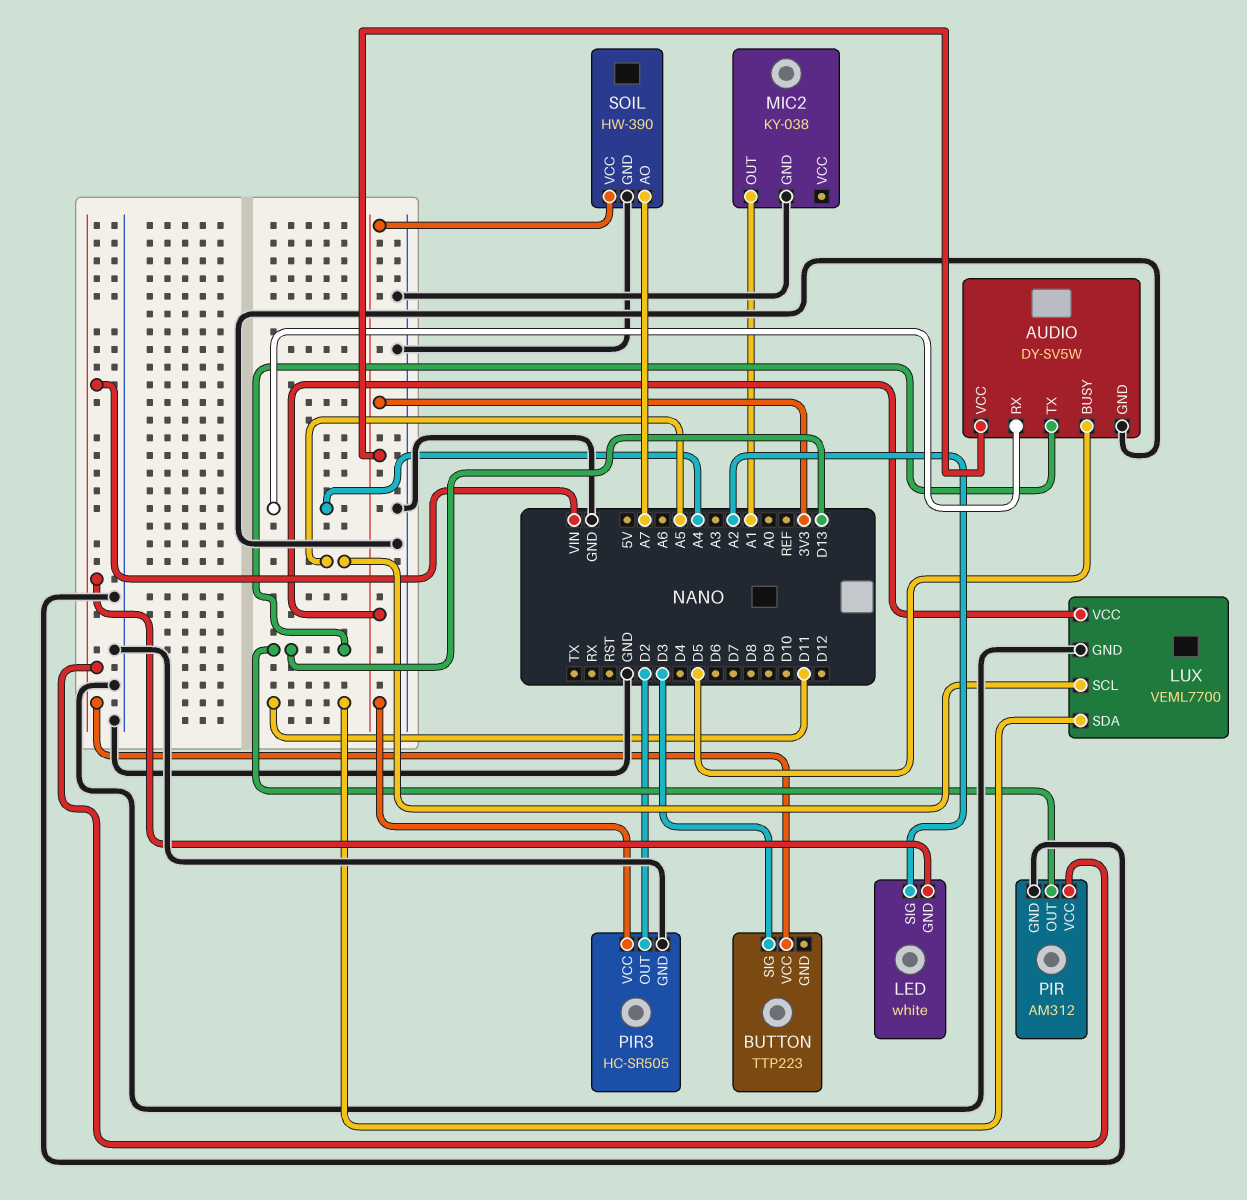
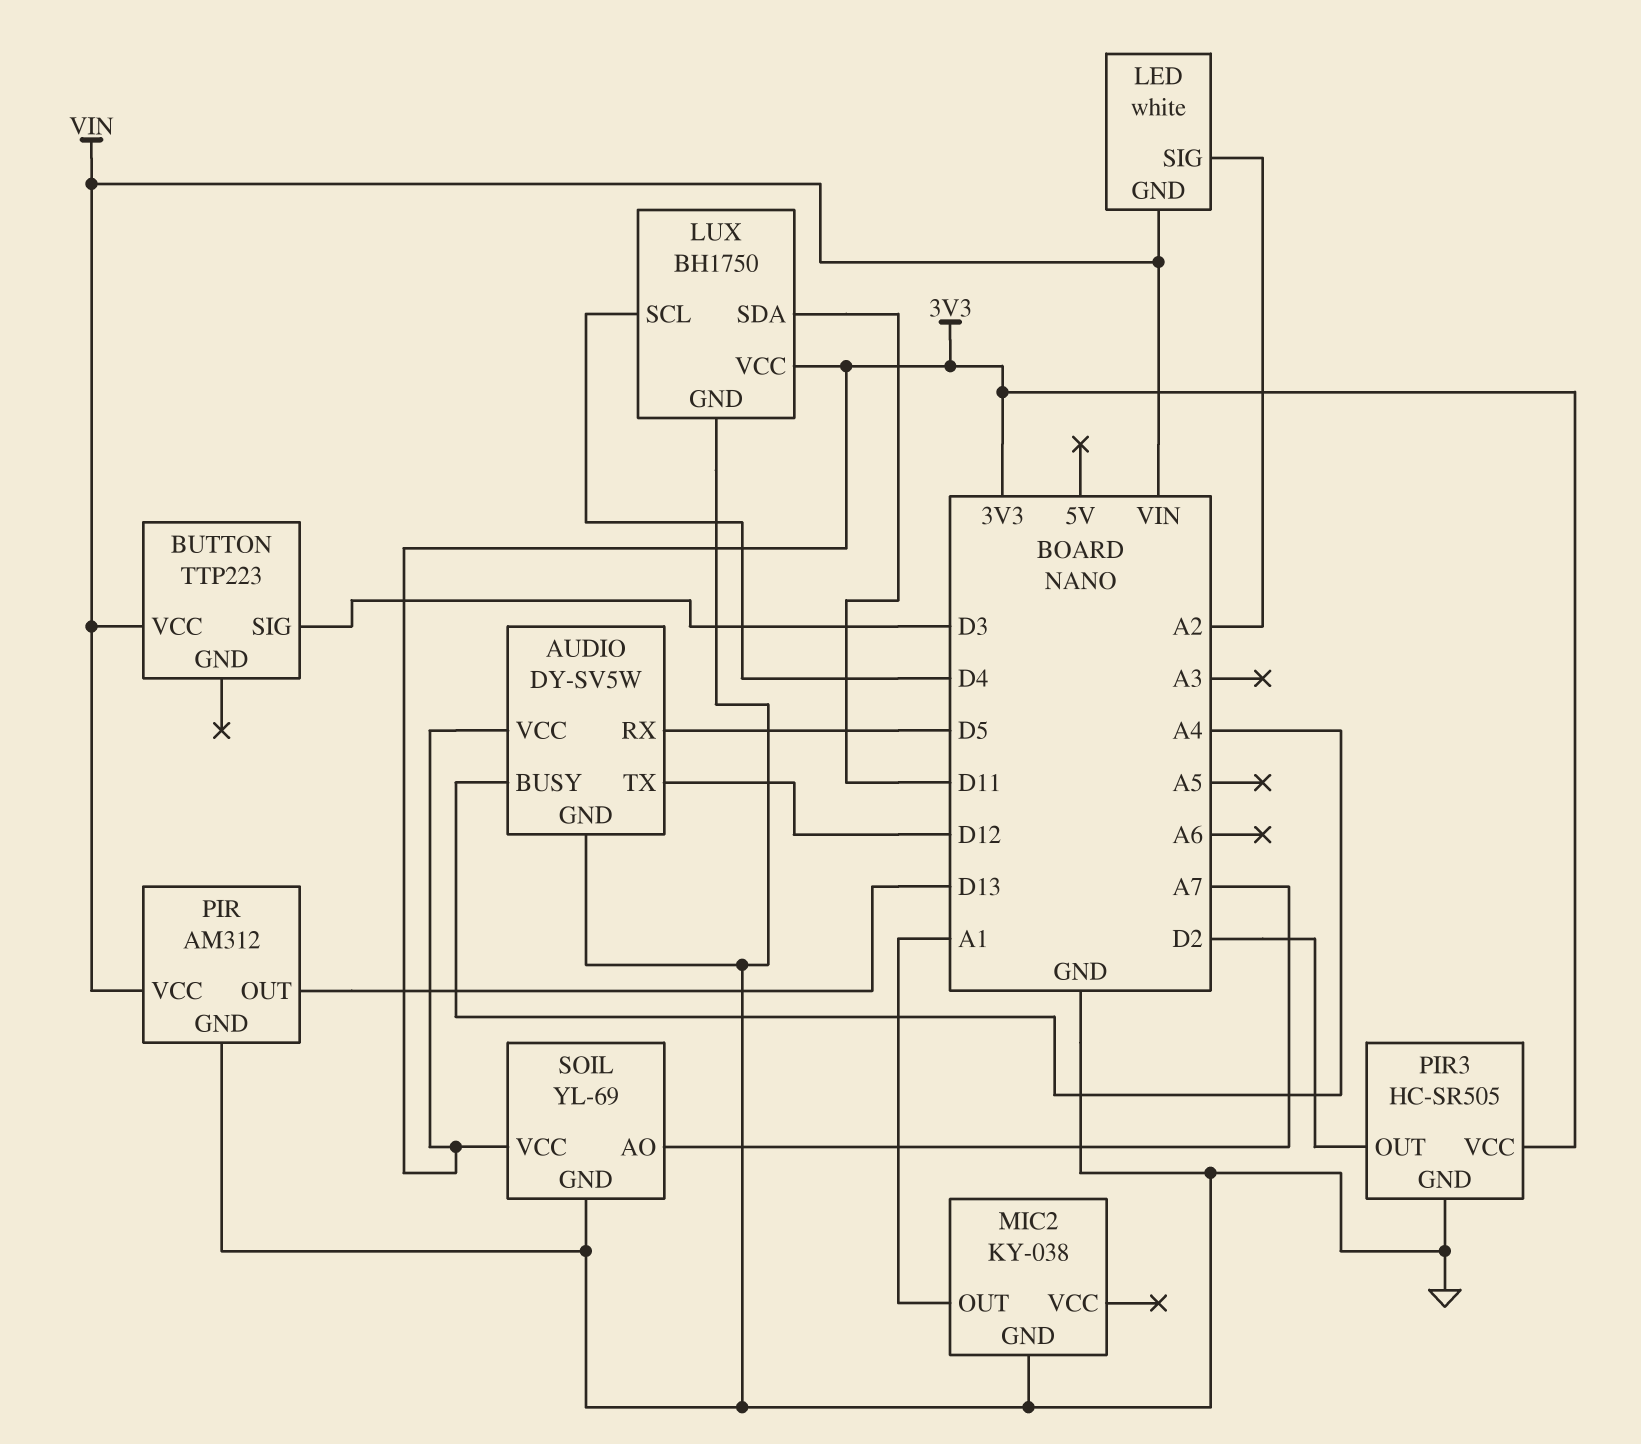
AUDIO pin BUSY: D5 -> A4
AUDIO pin RX: A4 -> D5
AUDIO pin TX: D13 -> D12
LUX: VEML7700 -> BH1750
LUX pin SCL: A5 -> D4
SOIL: HW-390 -> YL-69

